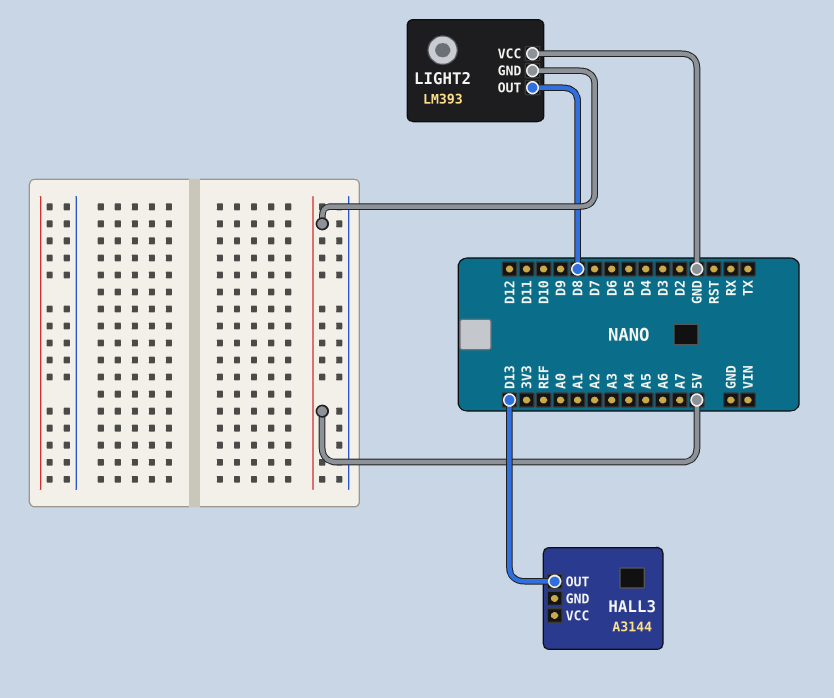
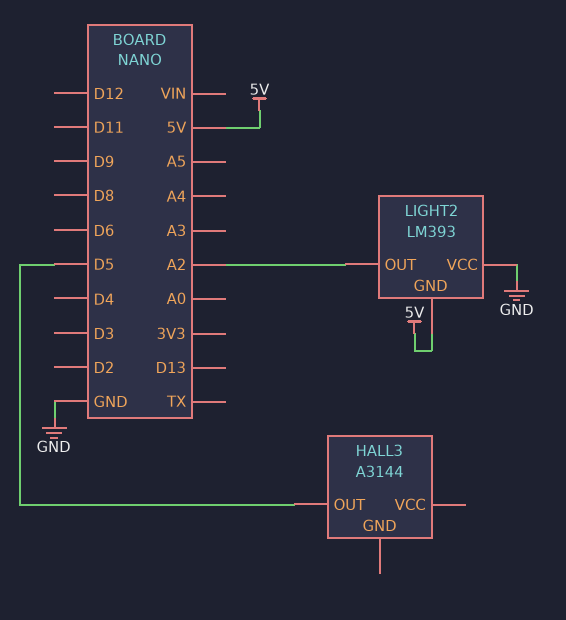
HALL3 pin OUT: D13 -> D5
LIGHT2 pin OUT: D8 -> A2

